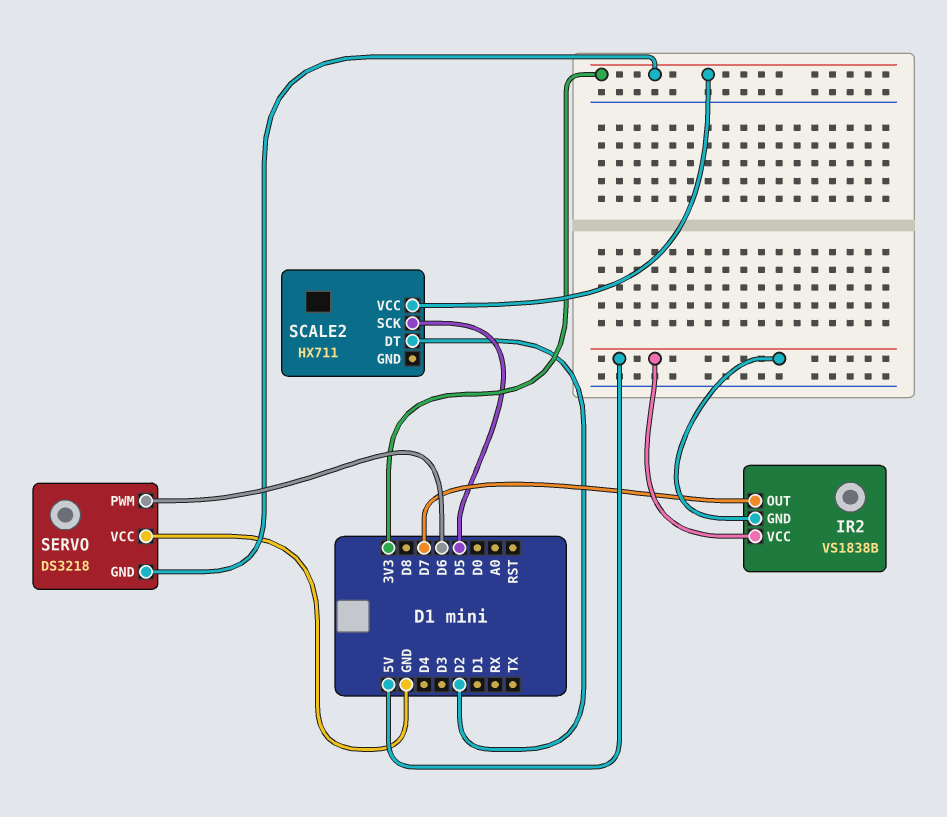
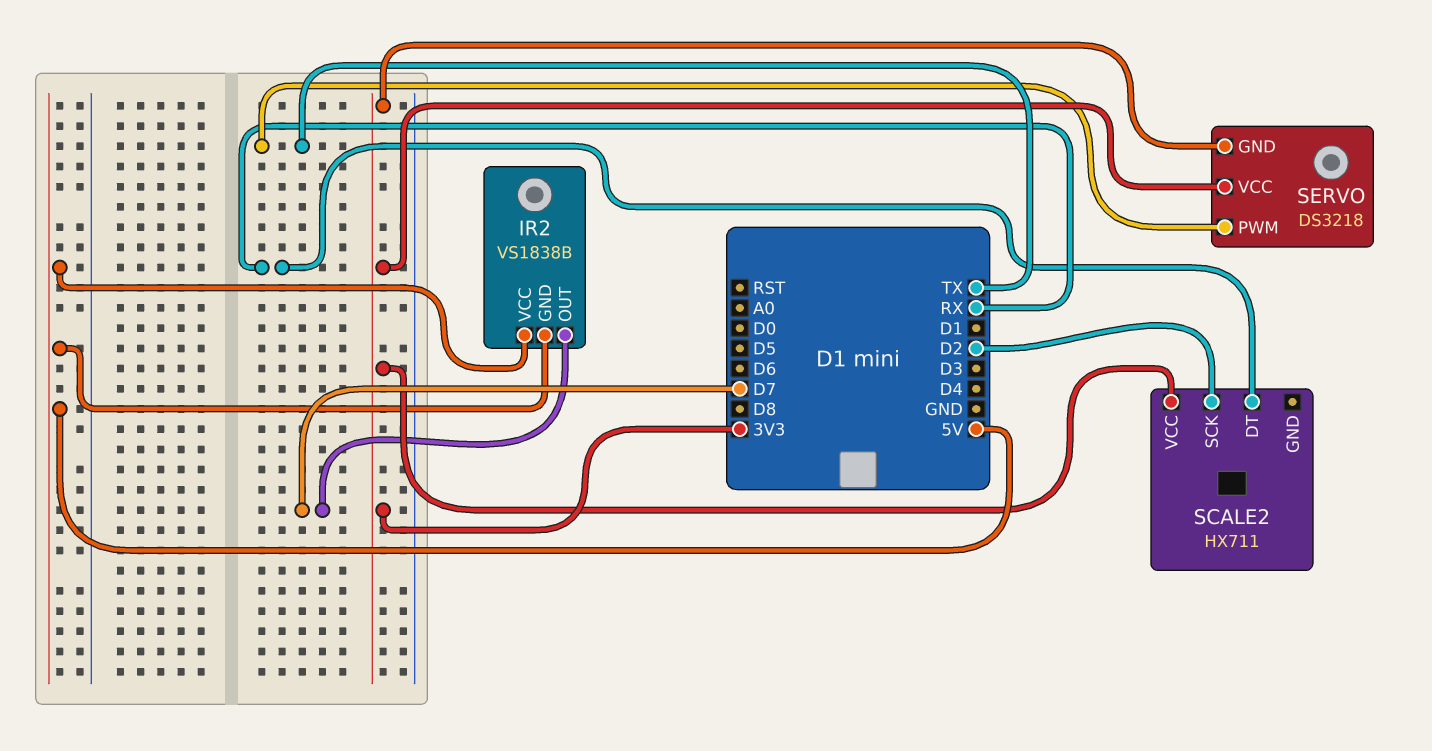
SCALE2 pin DT: D2 -> RX
SCALE2 pin SCK: D5 -> D2
SERVO pin PWM: D6 -> TX
SERVO pin VCC: GND -> 3V3

